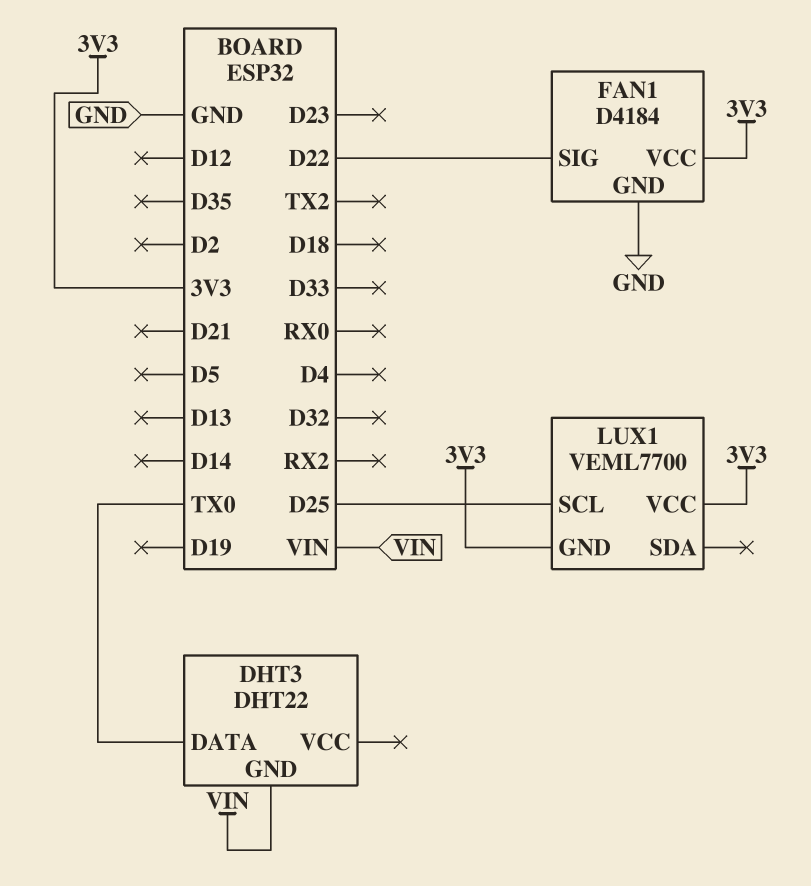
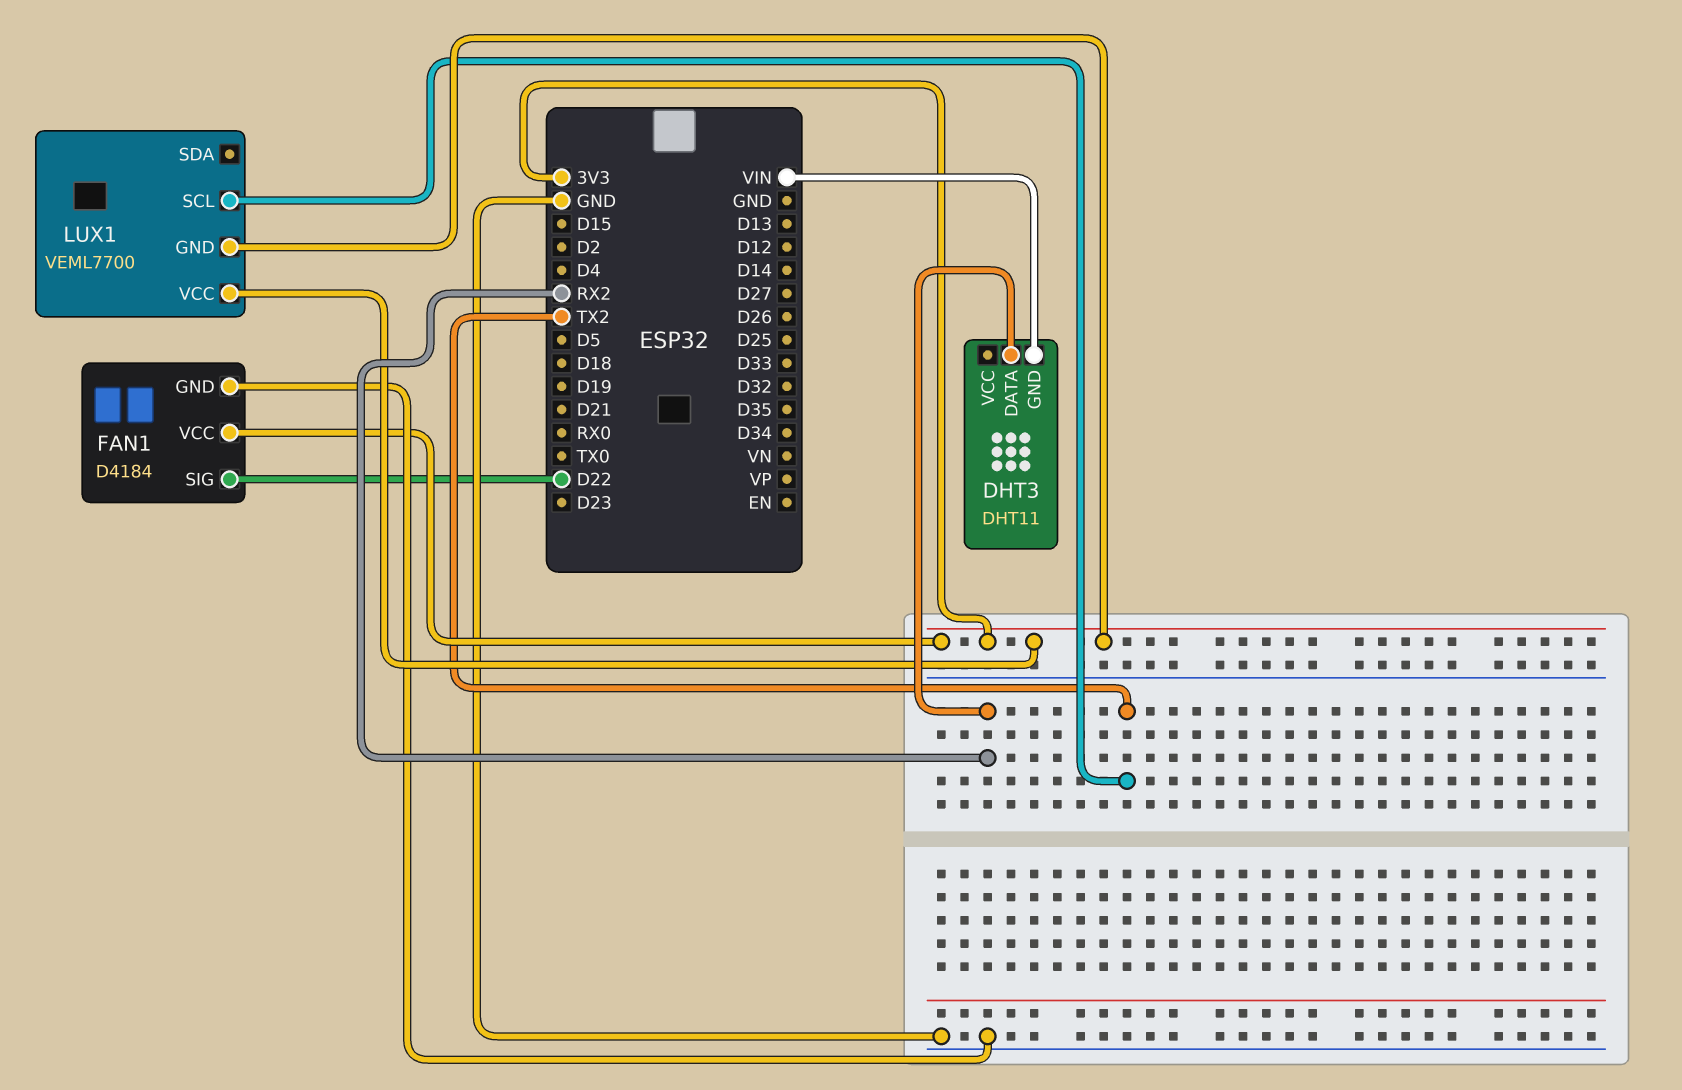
DHT3: DHT22 -> DHT11
DHT3 pin DATA: TX0 -> RX2
LUX1 pin SCL: D25 -> TX2

